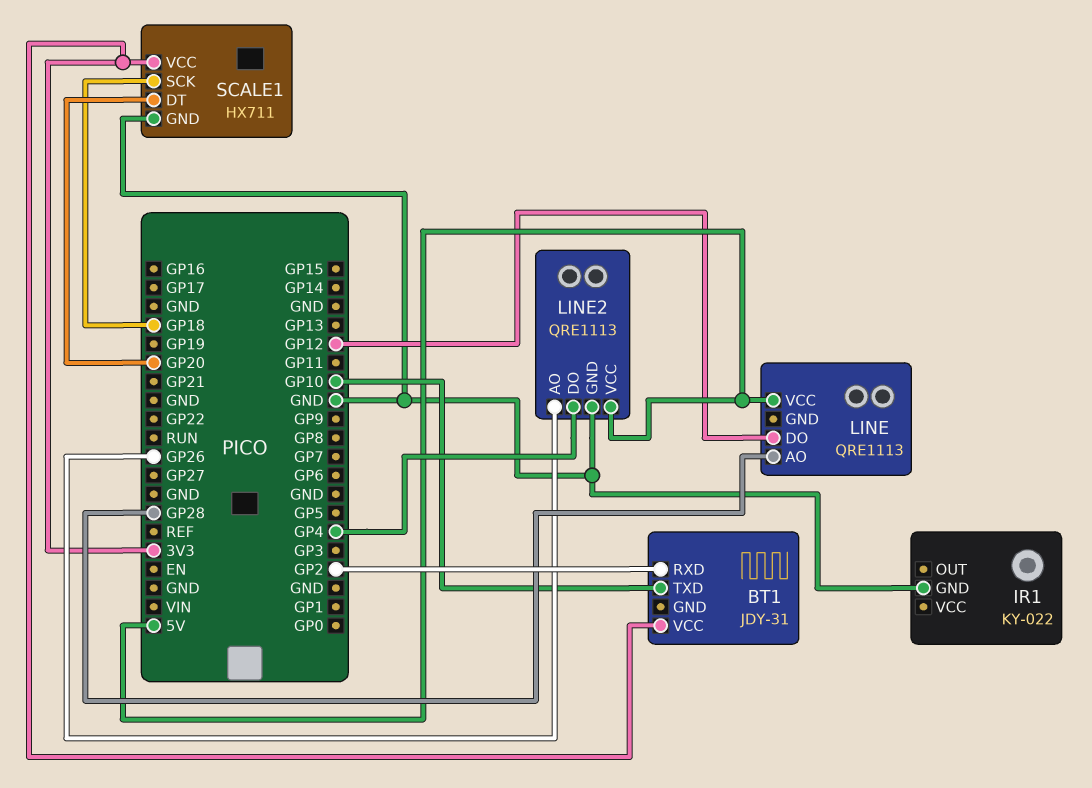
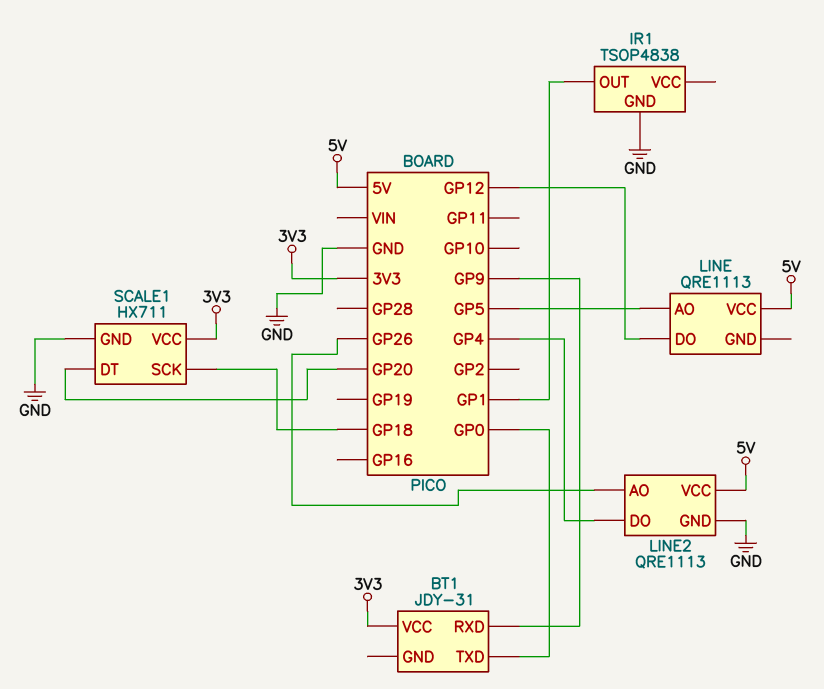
BT1 pin RXD: GP2 -> GP9
BT1 pin TXD: GP10 -> GP0
IR1: KY-022 -> TSOP4838
IR1 pin OUT: none -> GP1
LINE pin AO: GP28 -> GP5

